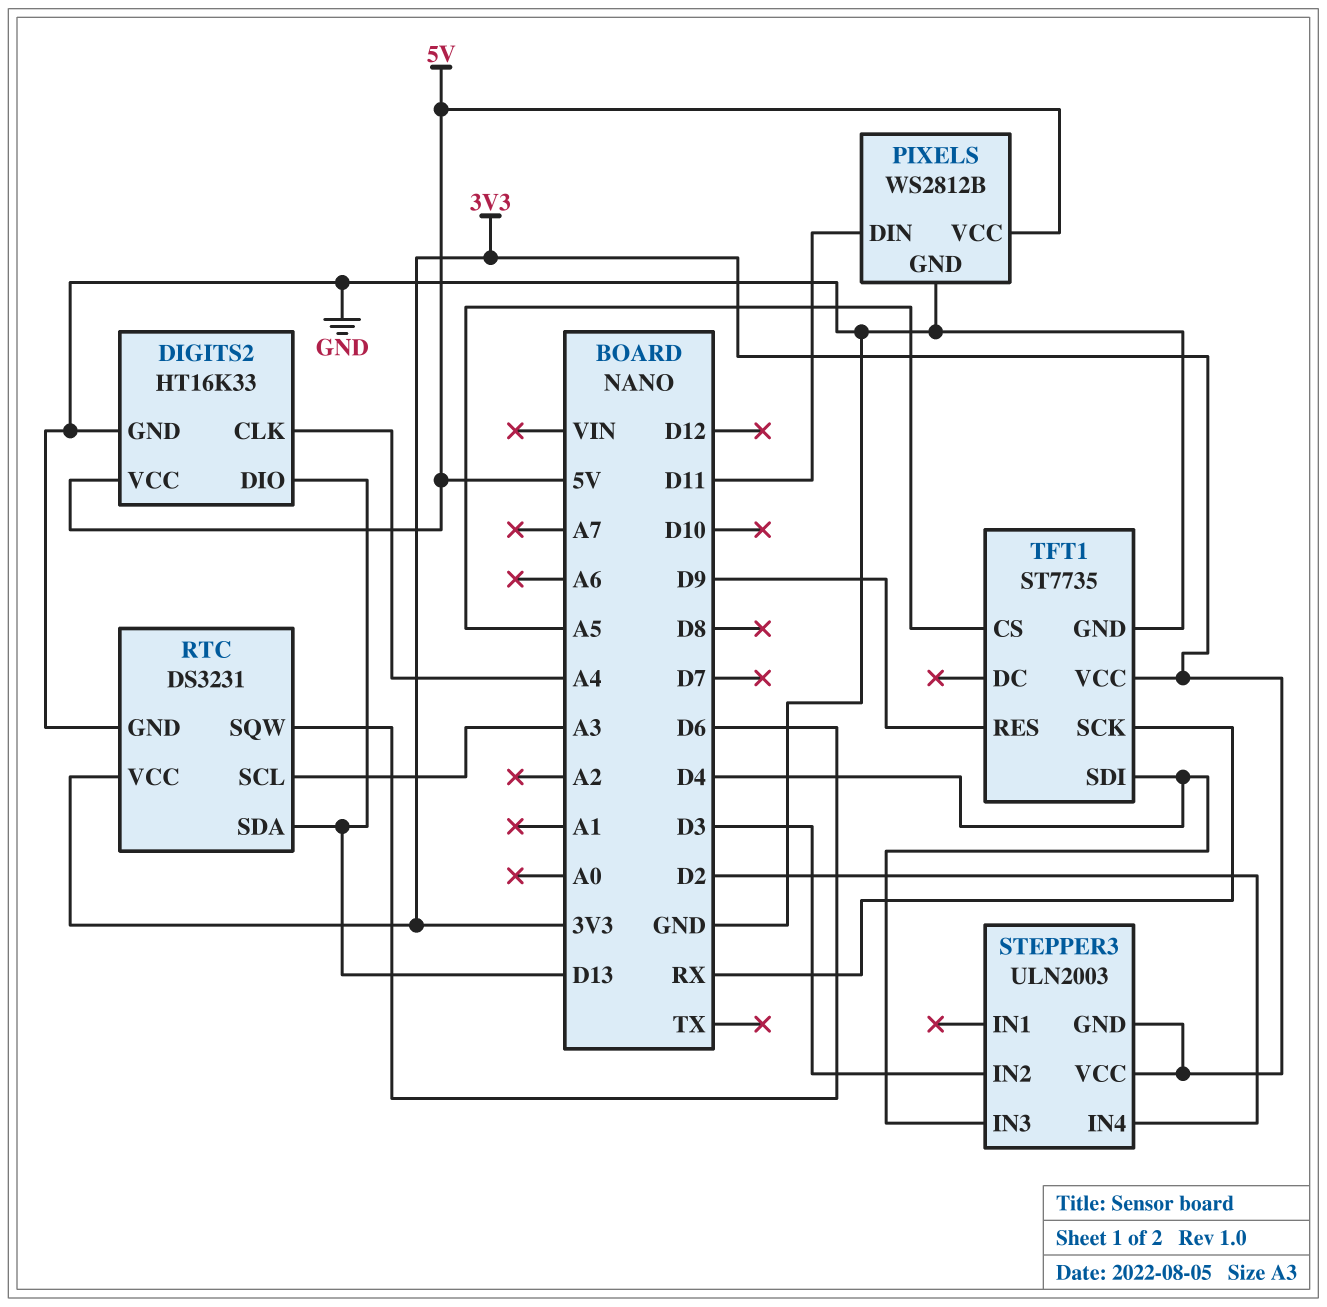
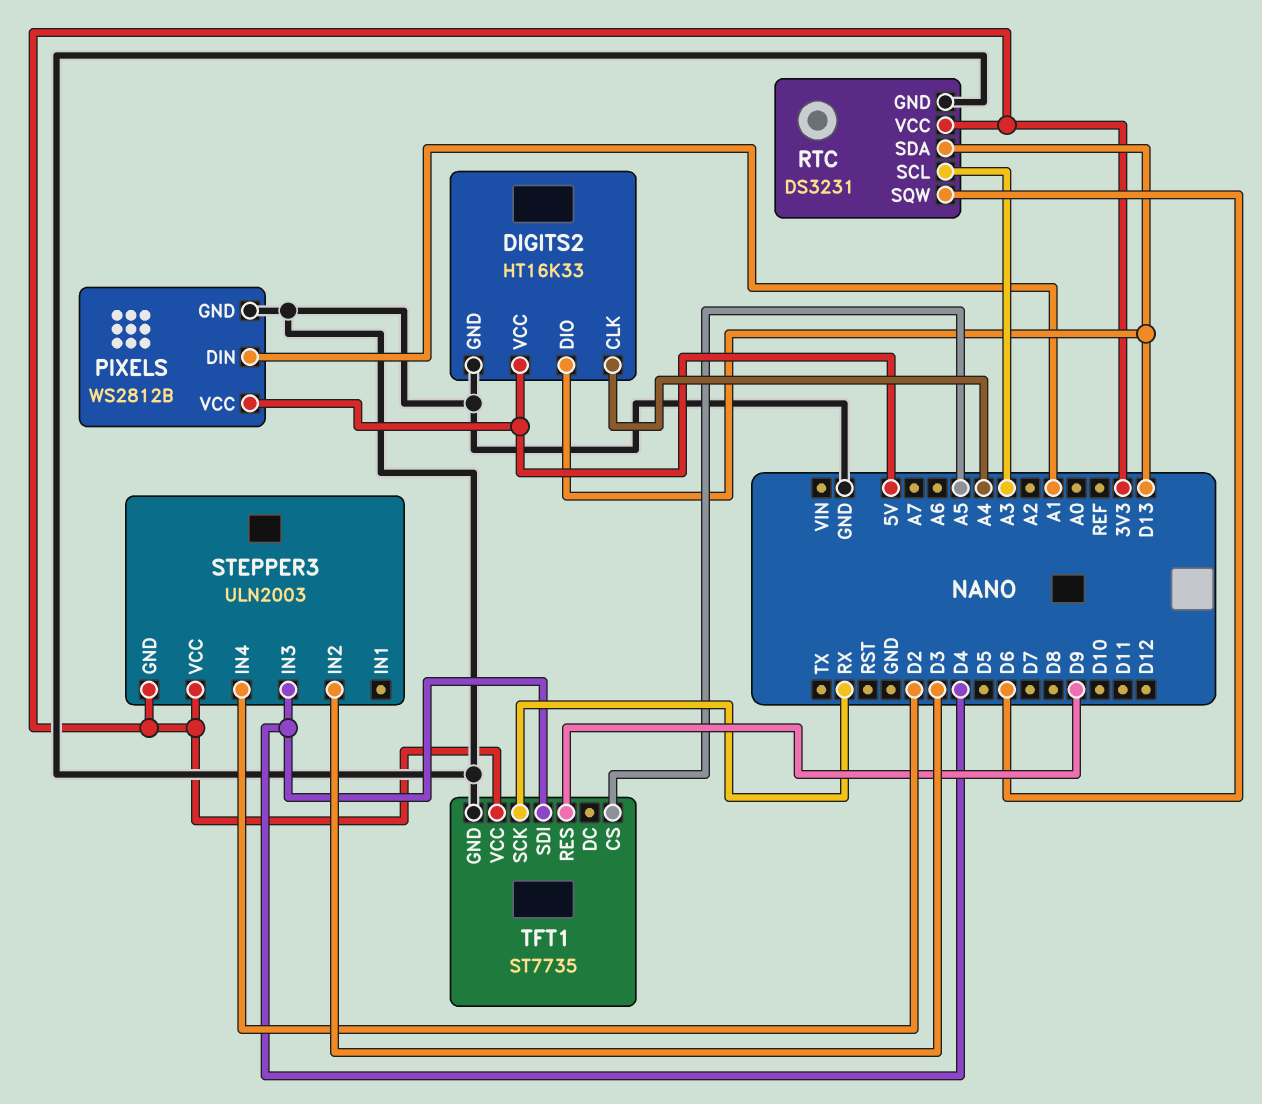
PIXELS pin DIN: D11 -> A1

